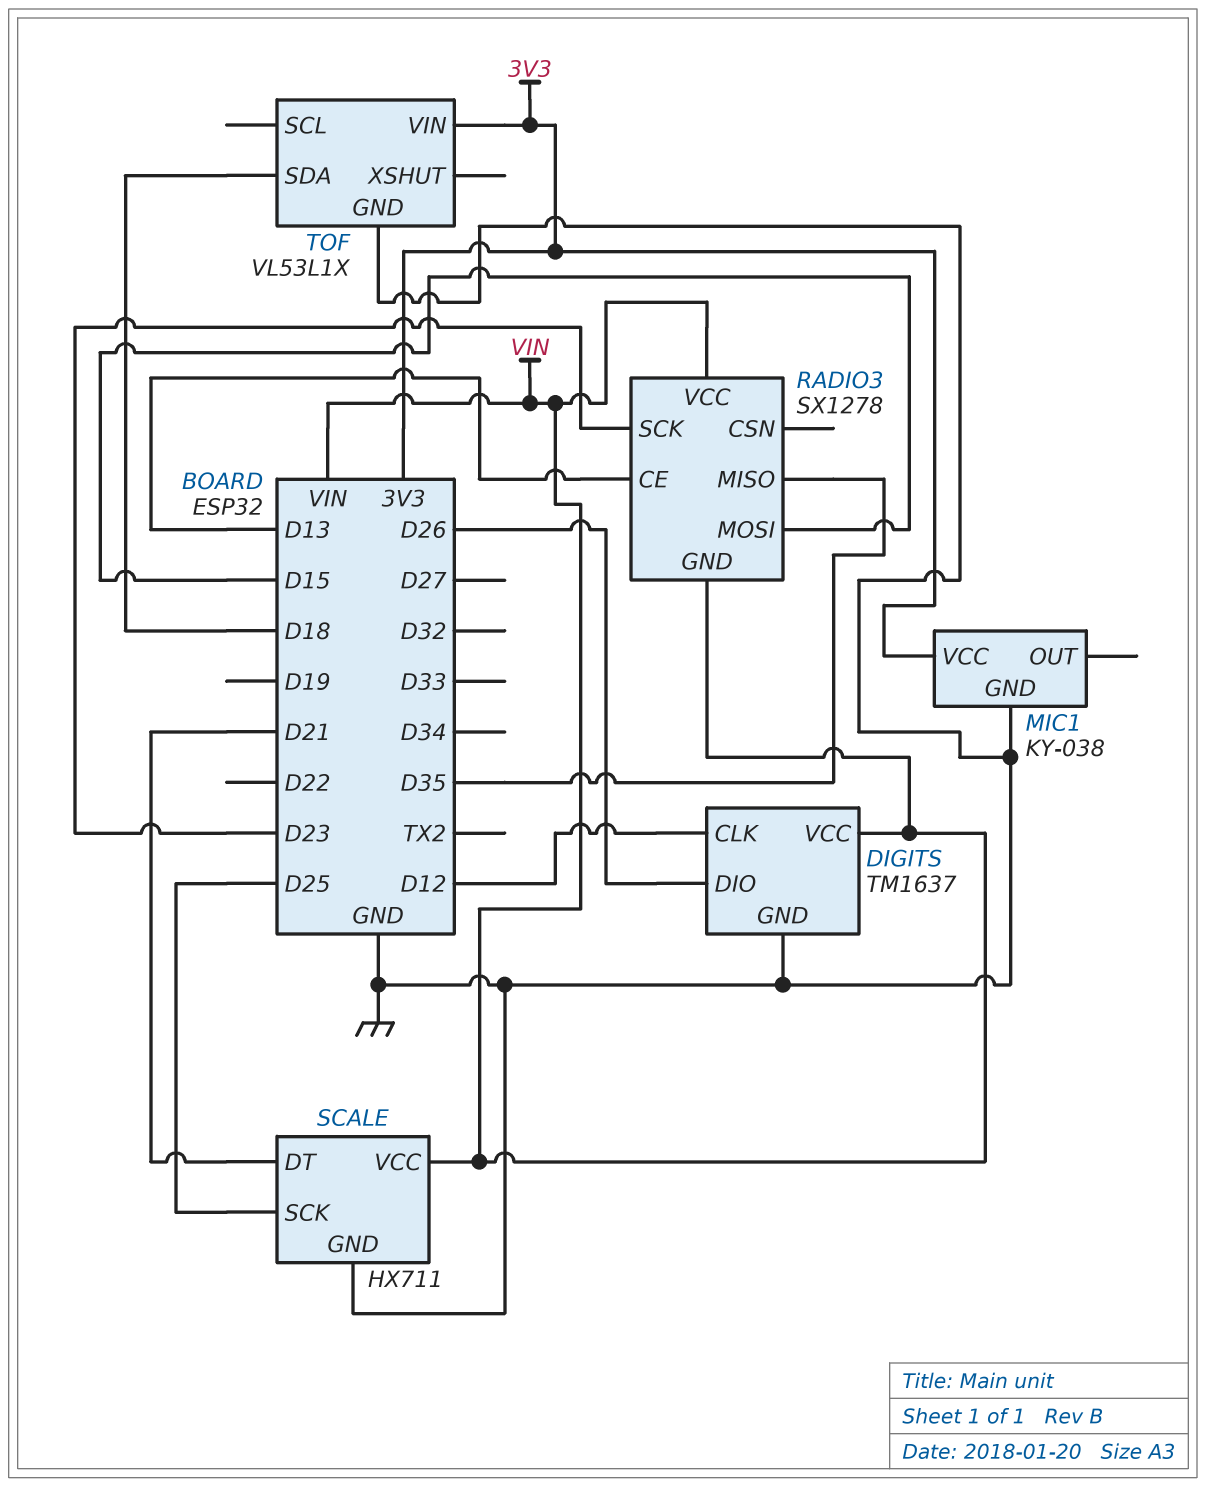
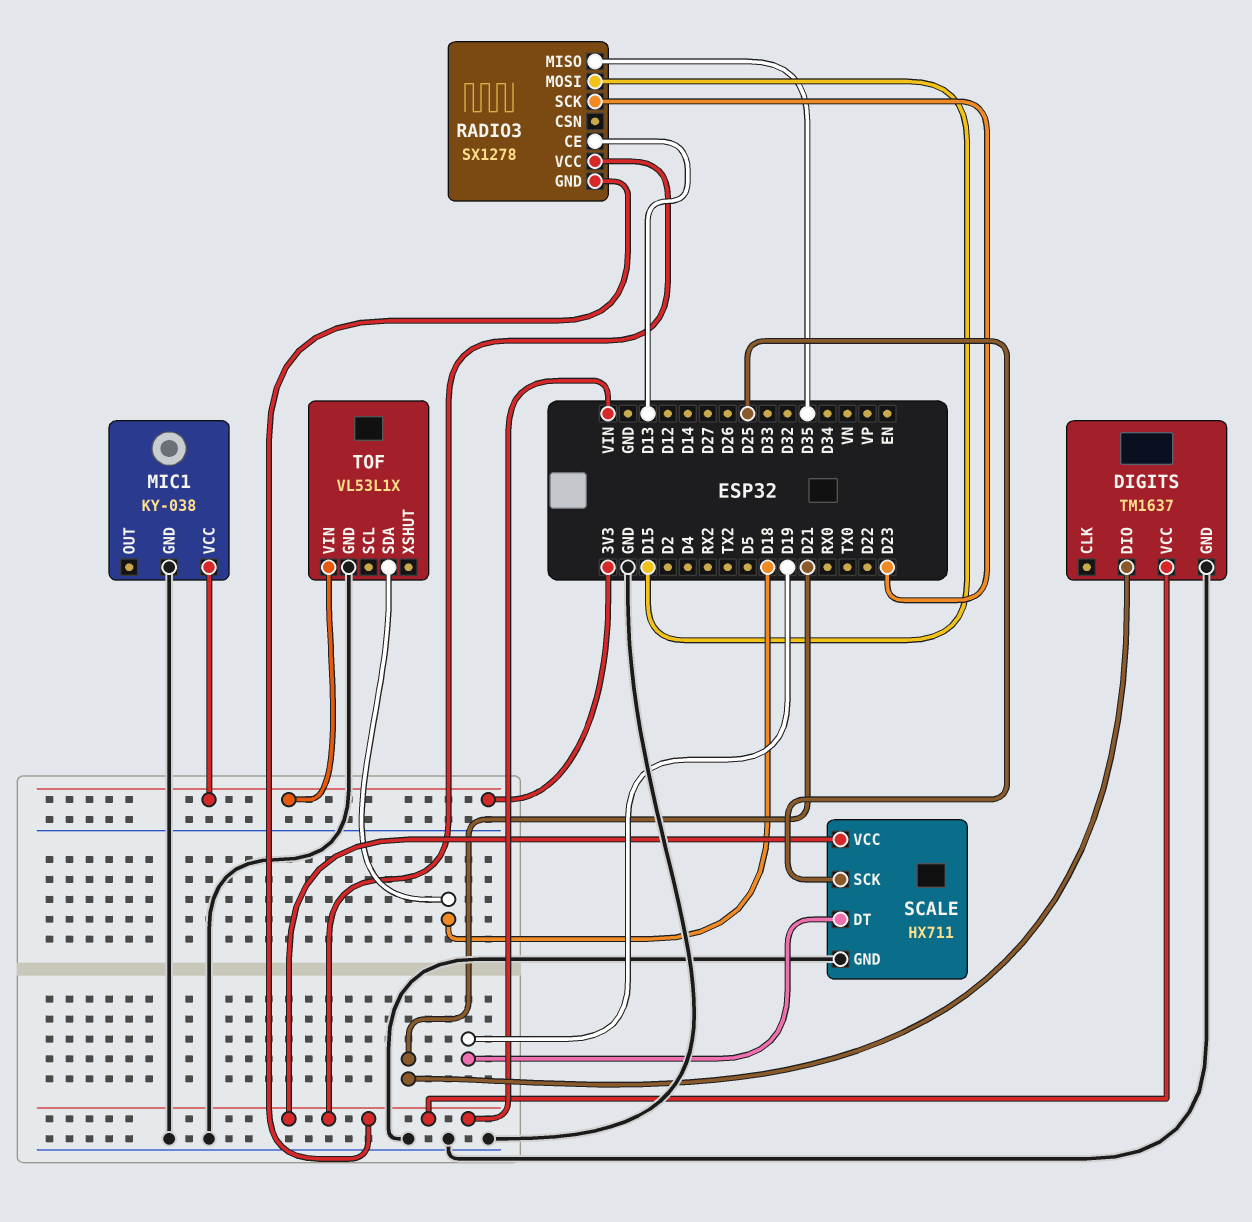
DIGITS pin CLK: D12 -> none
DIGITS pin DIO: D26 -> D21
SCALE pin DT: D21 -> D19

